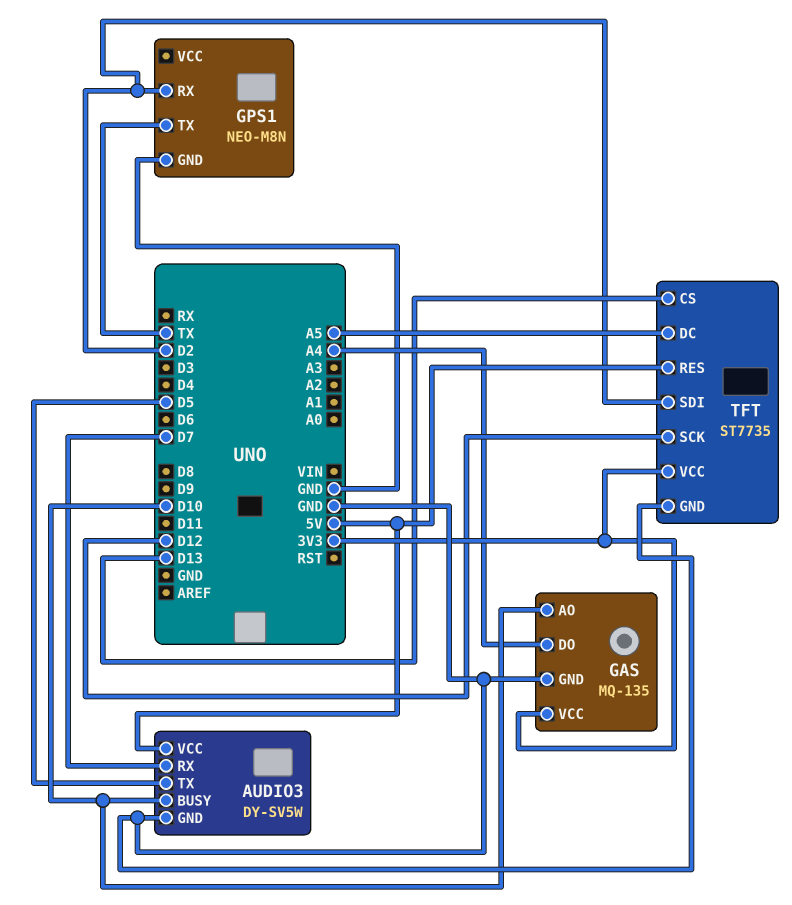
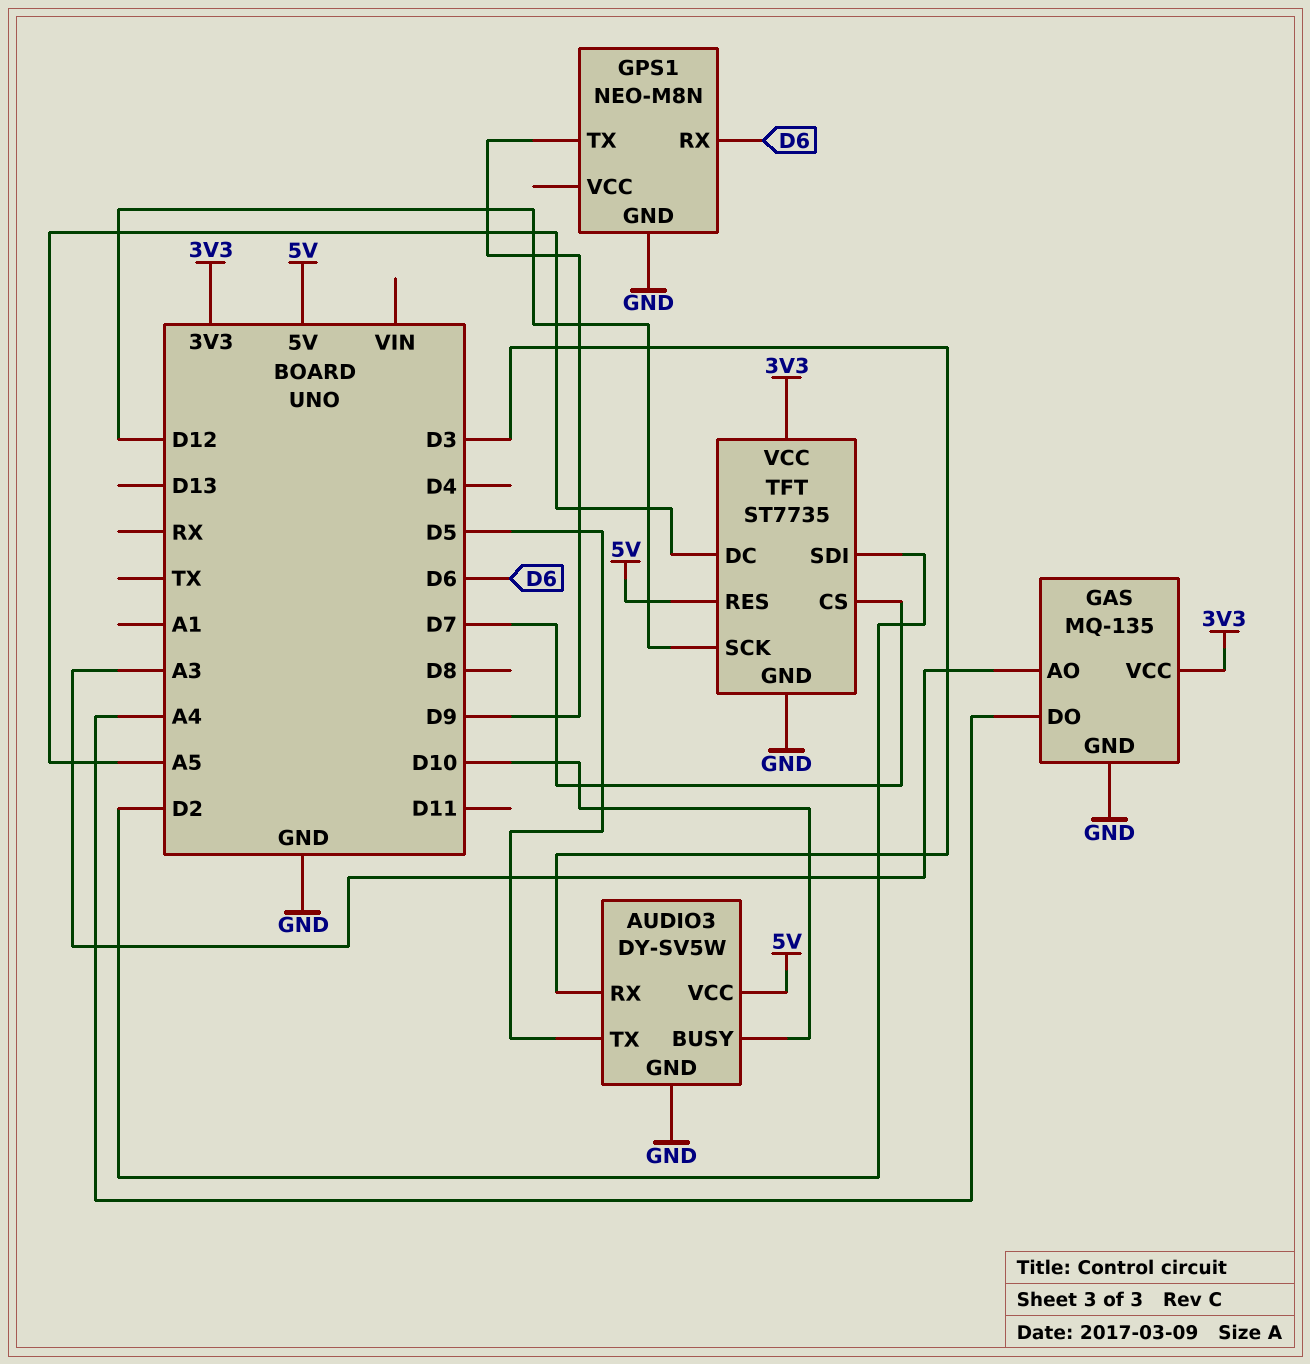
AUDIO3 pin RX: D7 -> D3
GAS pin AO: D10 -> A3
GPS1 pin RX: D2 -> D6
GPS1 pin TX: TX -> D9
TFT pin CS: D13 -> D7

